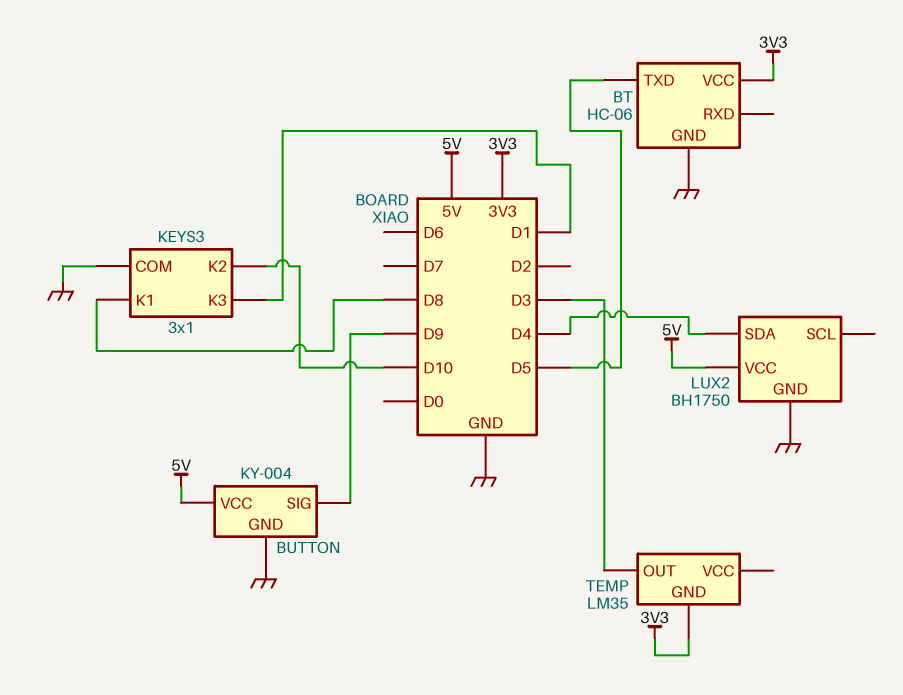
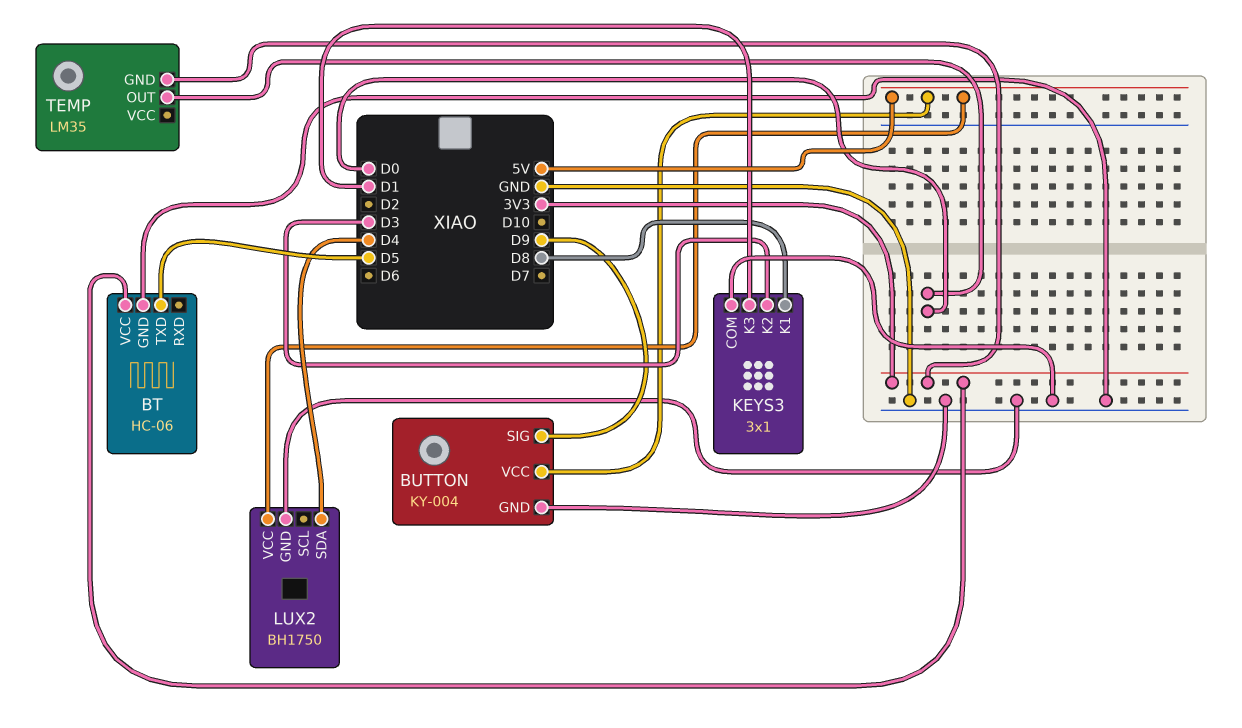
KEYS3 pin K2: D10 -> D3
TEMP pin OUT: D3 -> D0

